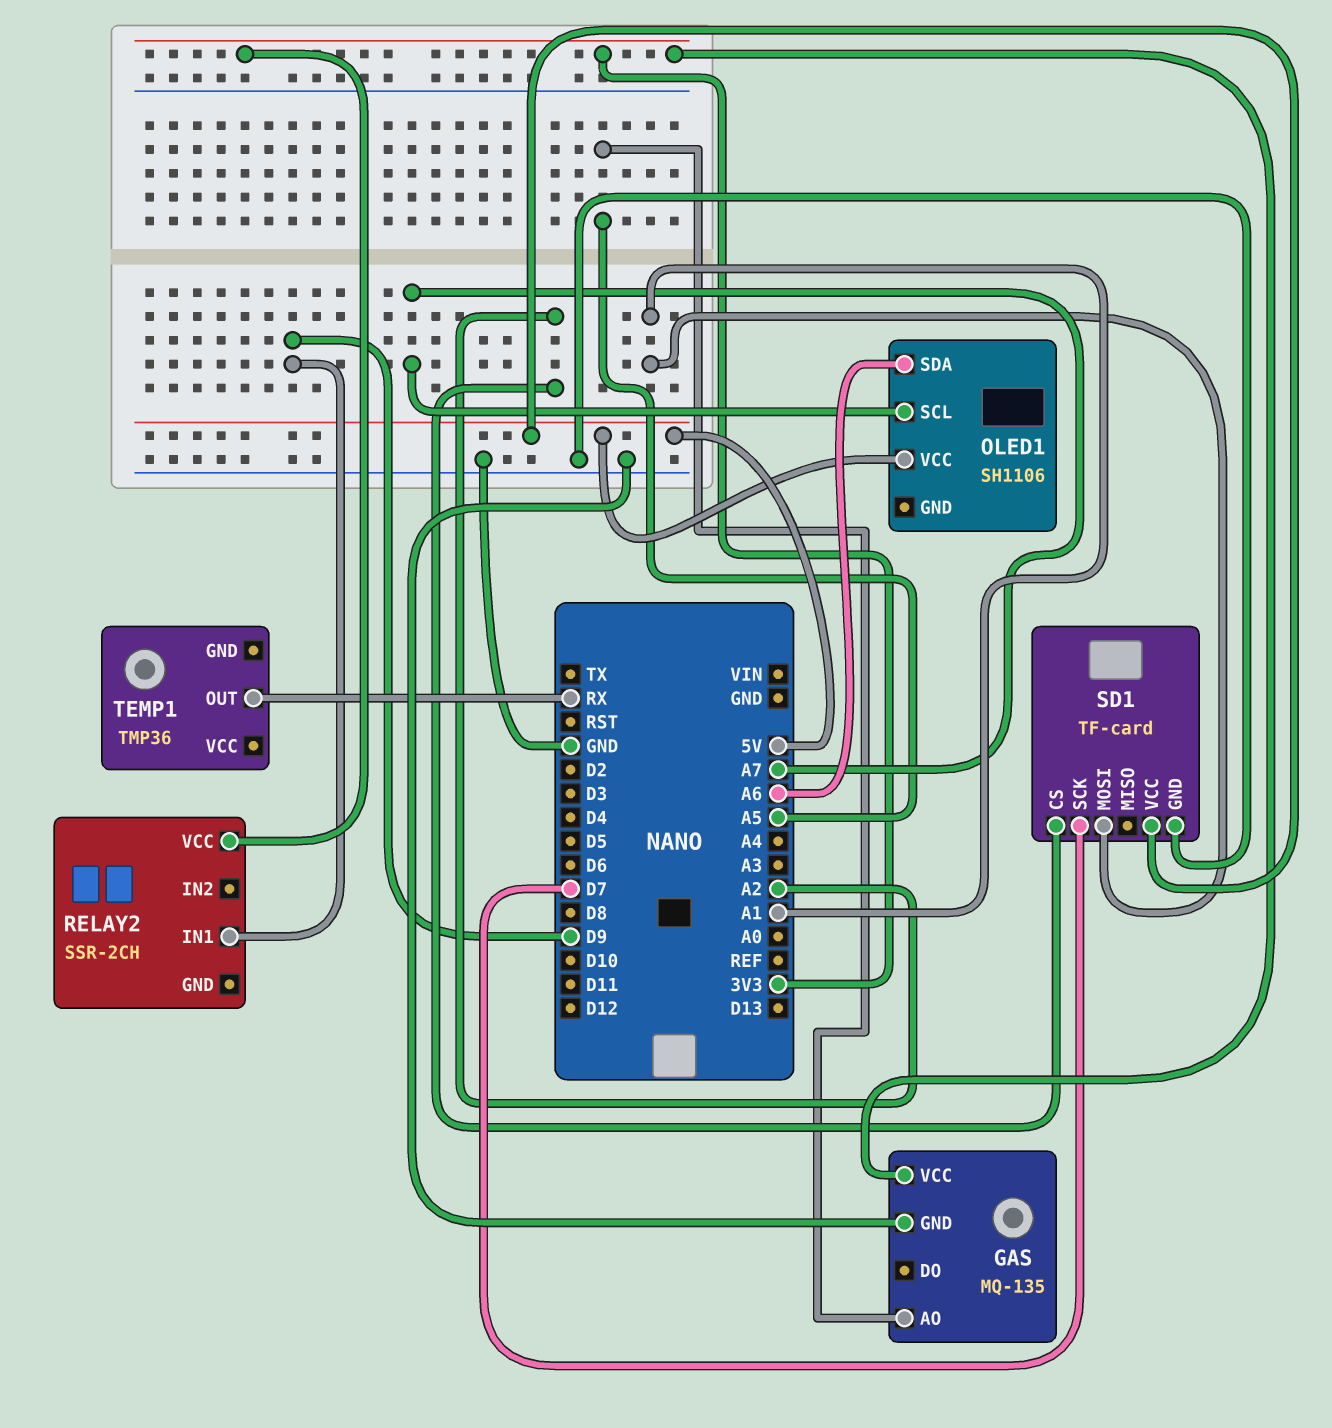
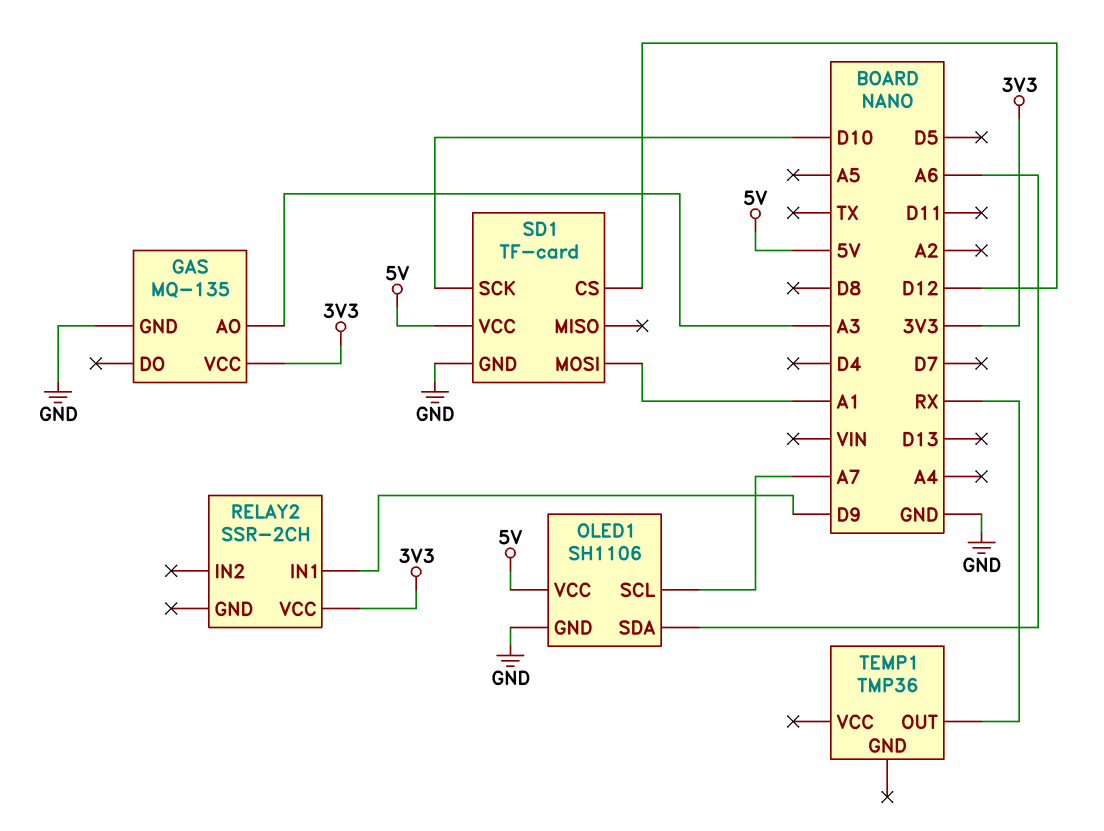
GAS pin AO: A5 -> A3
OLED1 pin GND: none -> GND
SD1 pin CS: A2 -> D12
SD1 pin SCK: D7 -> D10

